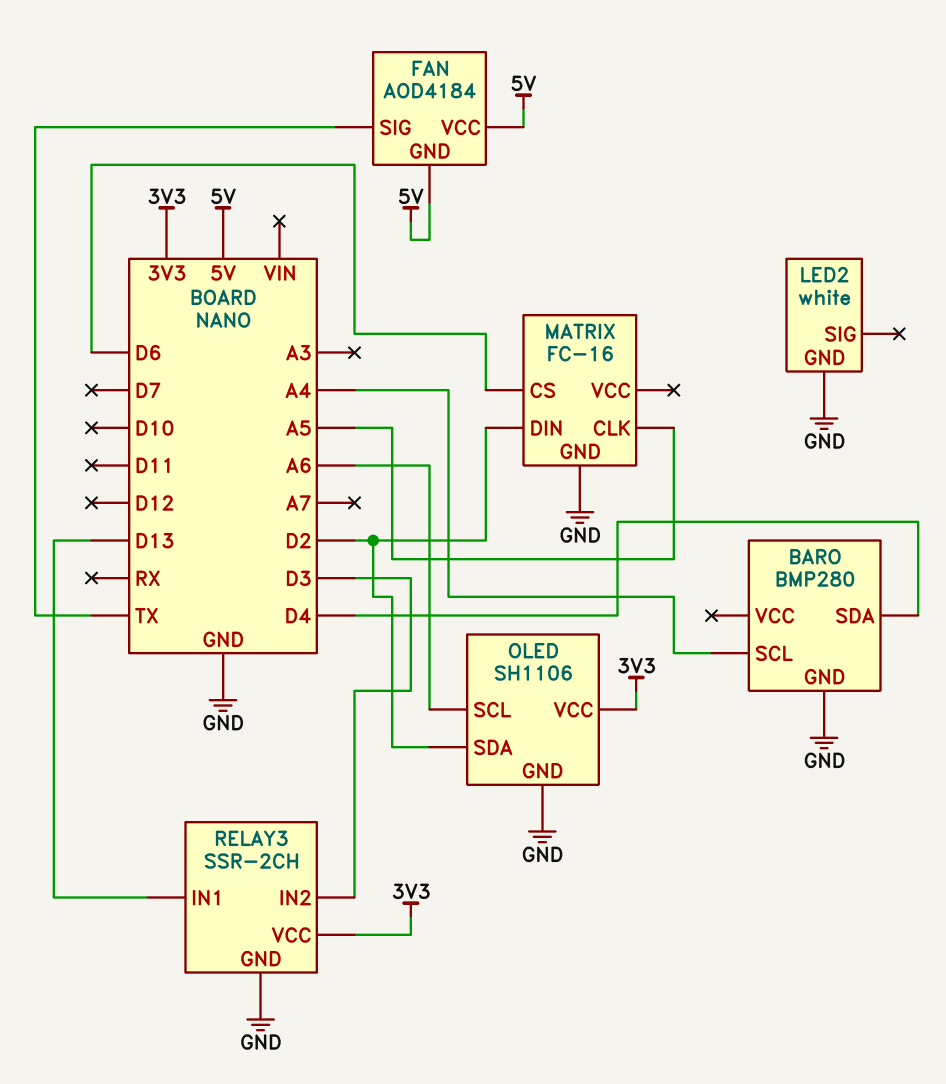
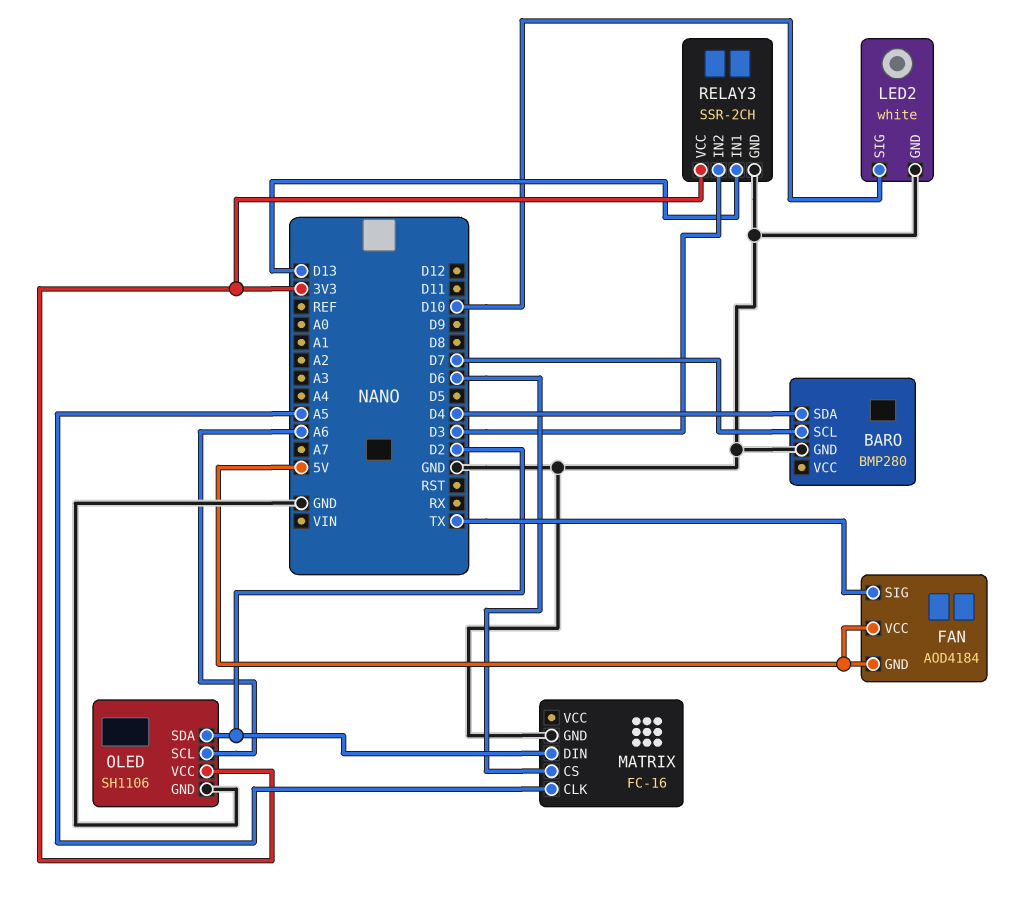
BARO pin SCL: A4 -> D7
LED2 pin SIG: none -> D10

